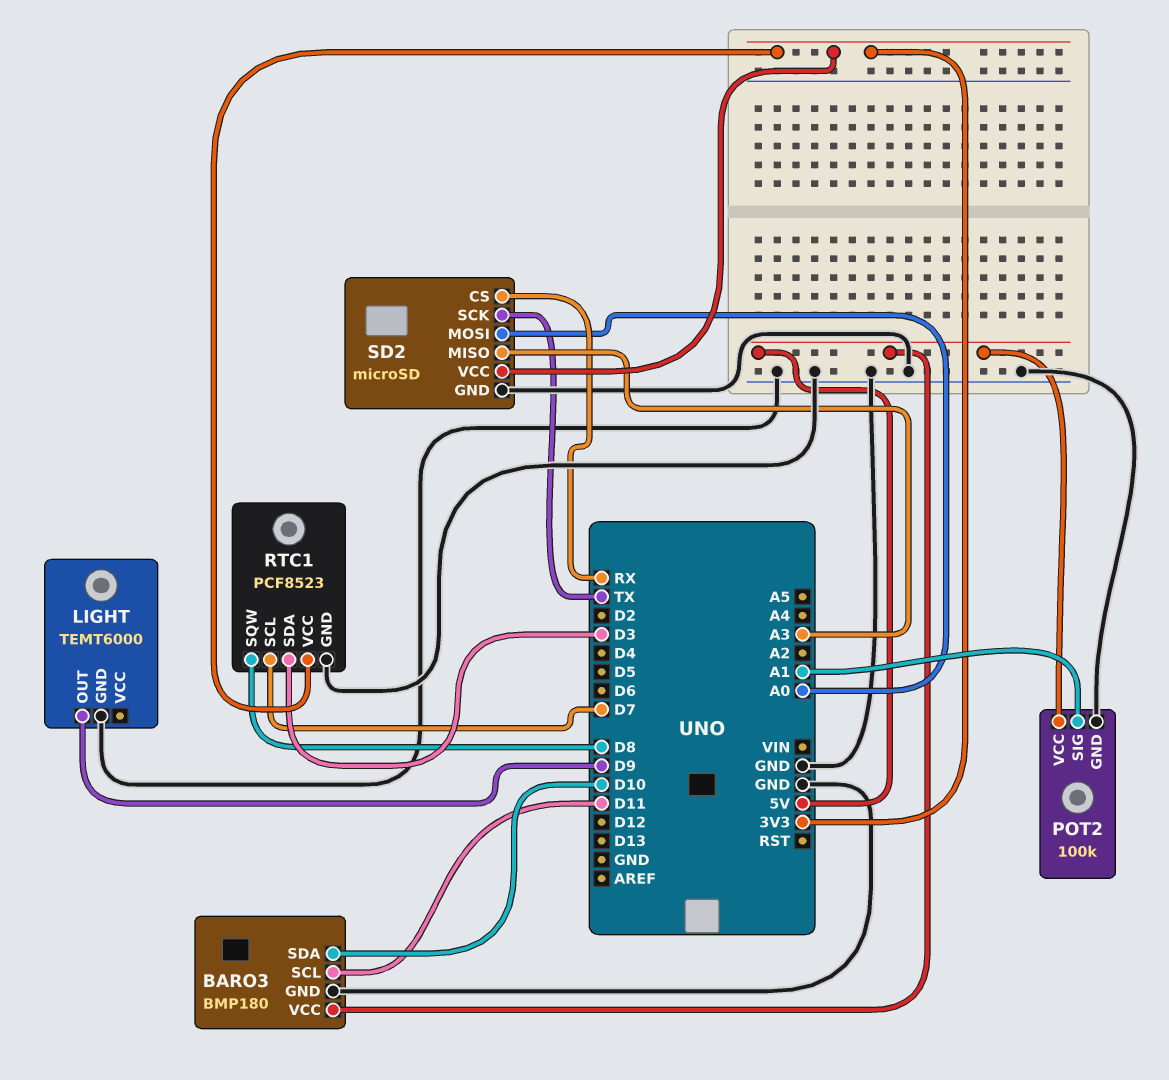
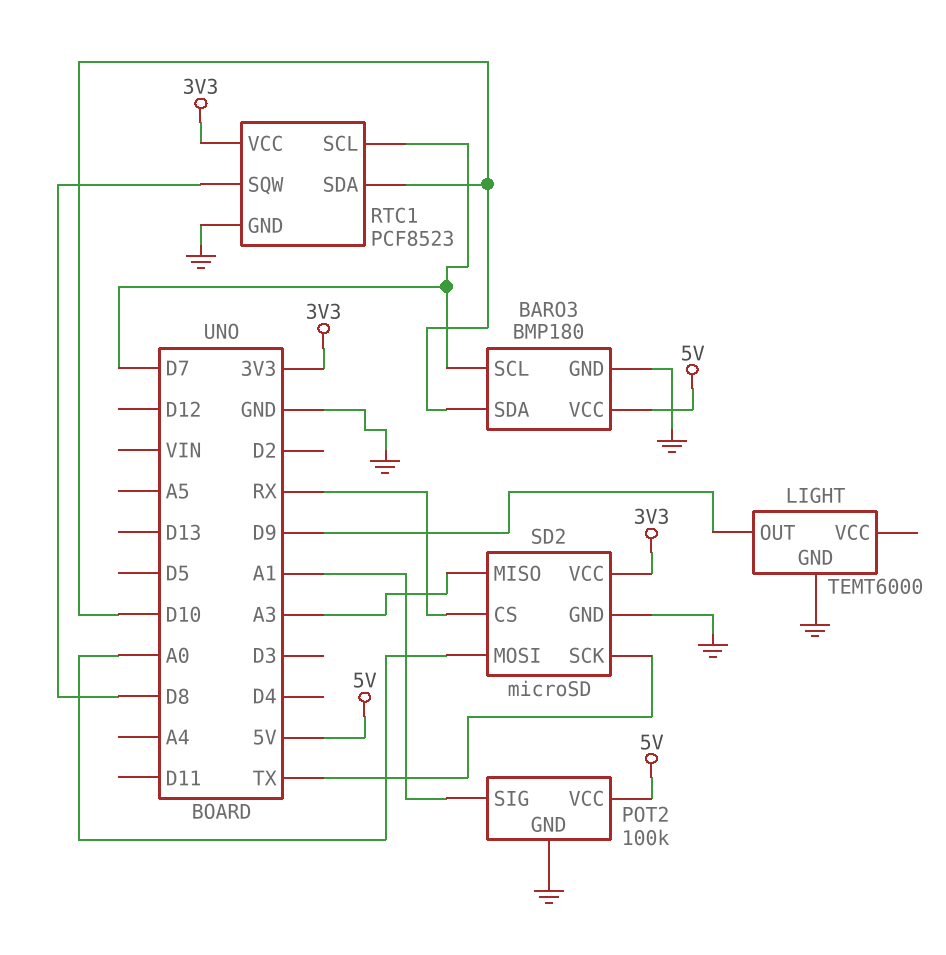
BARO3 pin SCL: D11 -> D7
RTC1 pin SDA: D3 -> D10

